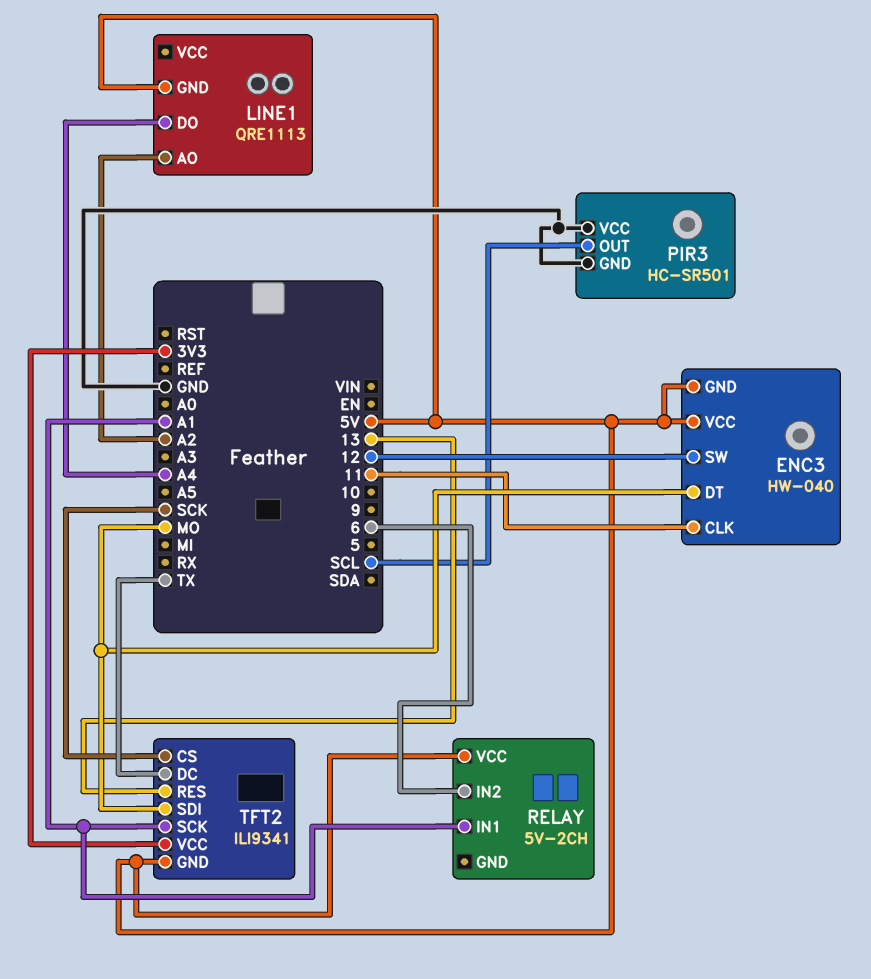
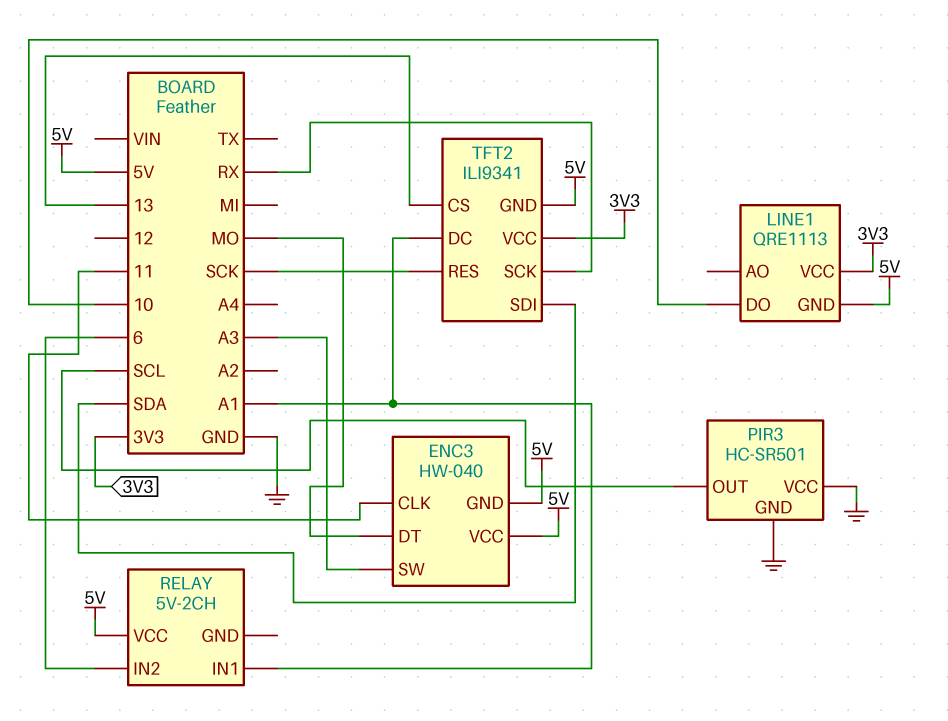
ENC3 pin SW: 12 -> A3
LINE1 pin AO: A2 -> none
LINE1 pin DO: A4 -> 10
LINE1 pin VCC: none -> 3V3
TFT2 pin CS: SCK -> 13
TFT2 pin DC: TX -> A1
TFT2 pin RES: 13 -> SCK
TFT2 pin SCK: A1 -> RX
TFT2 pin SDI: MO -> SDA

